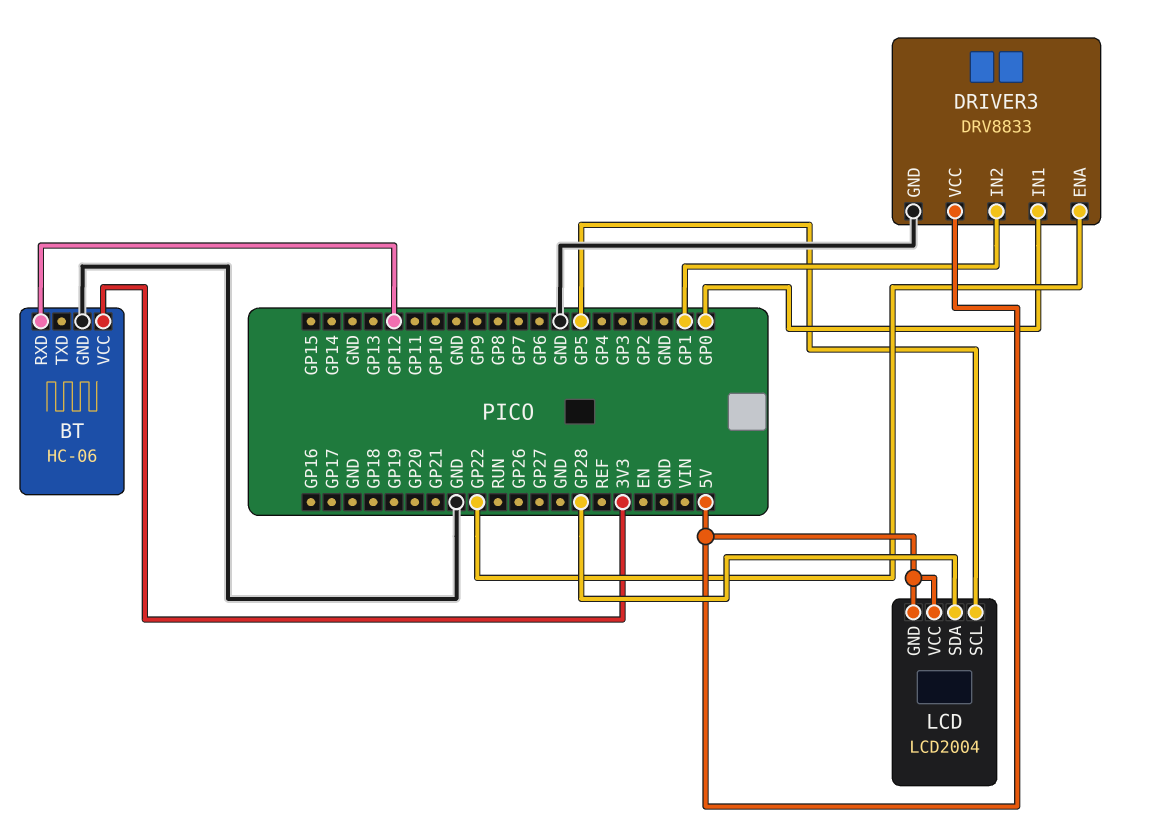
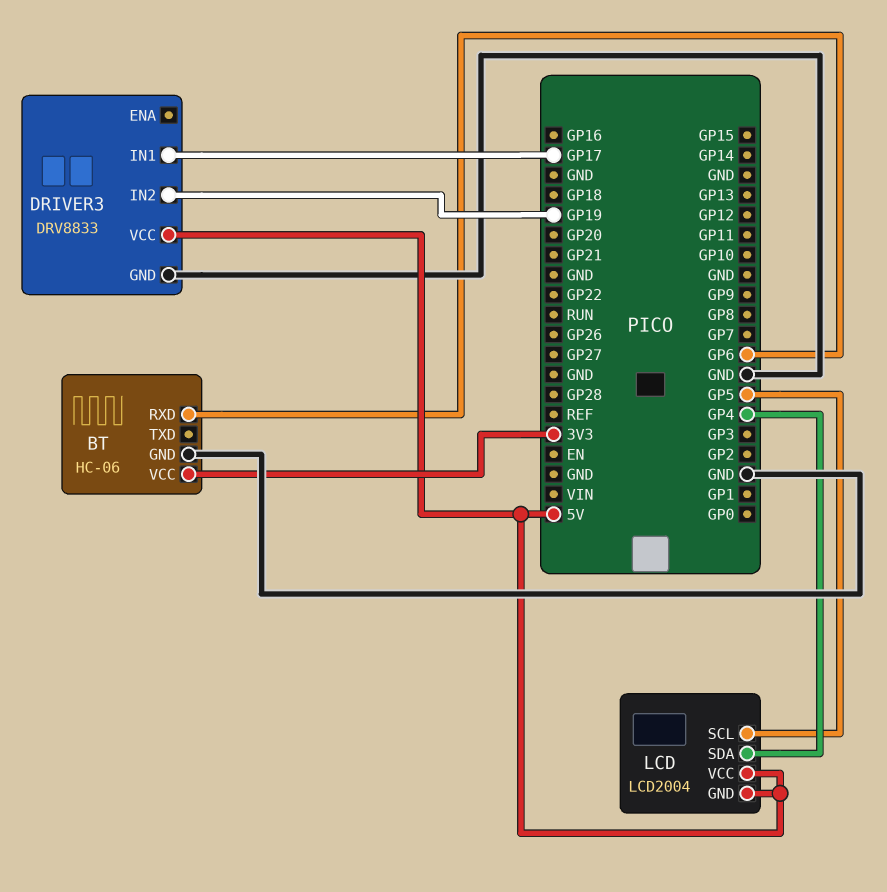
BT pin RXD: GP12 -> GP6
DRIVER3 pin ENA: GP22 -> none
DRIVER3 pin IN1: GP0 -> GP17
DRIVER3 pin IN2: GP1 -> GP19
LCD pin SDA: GP28 -> GP4

